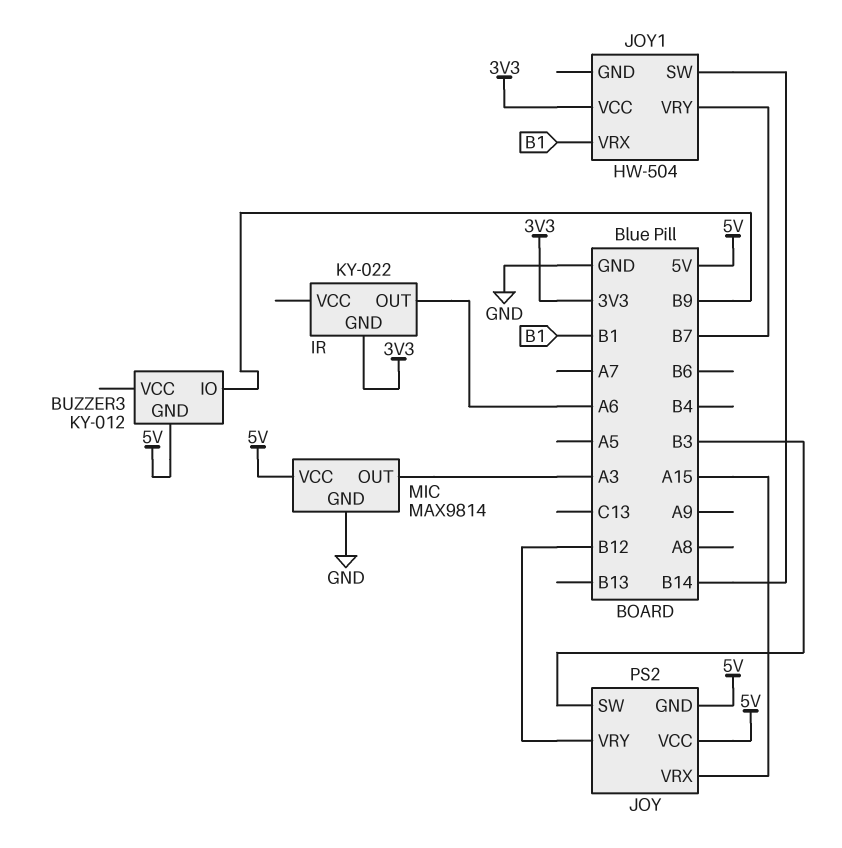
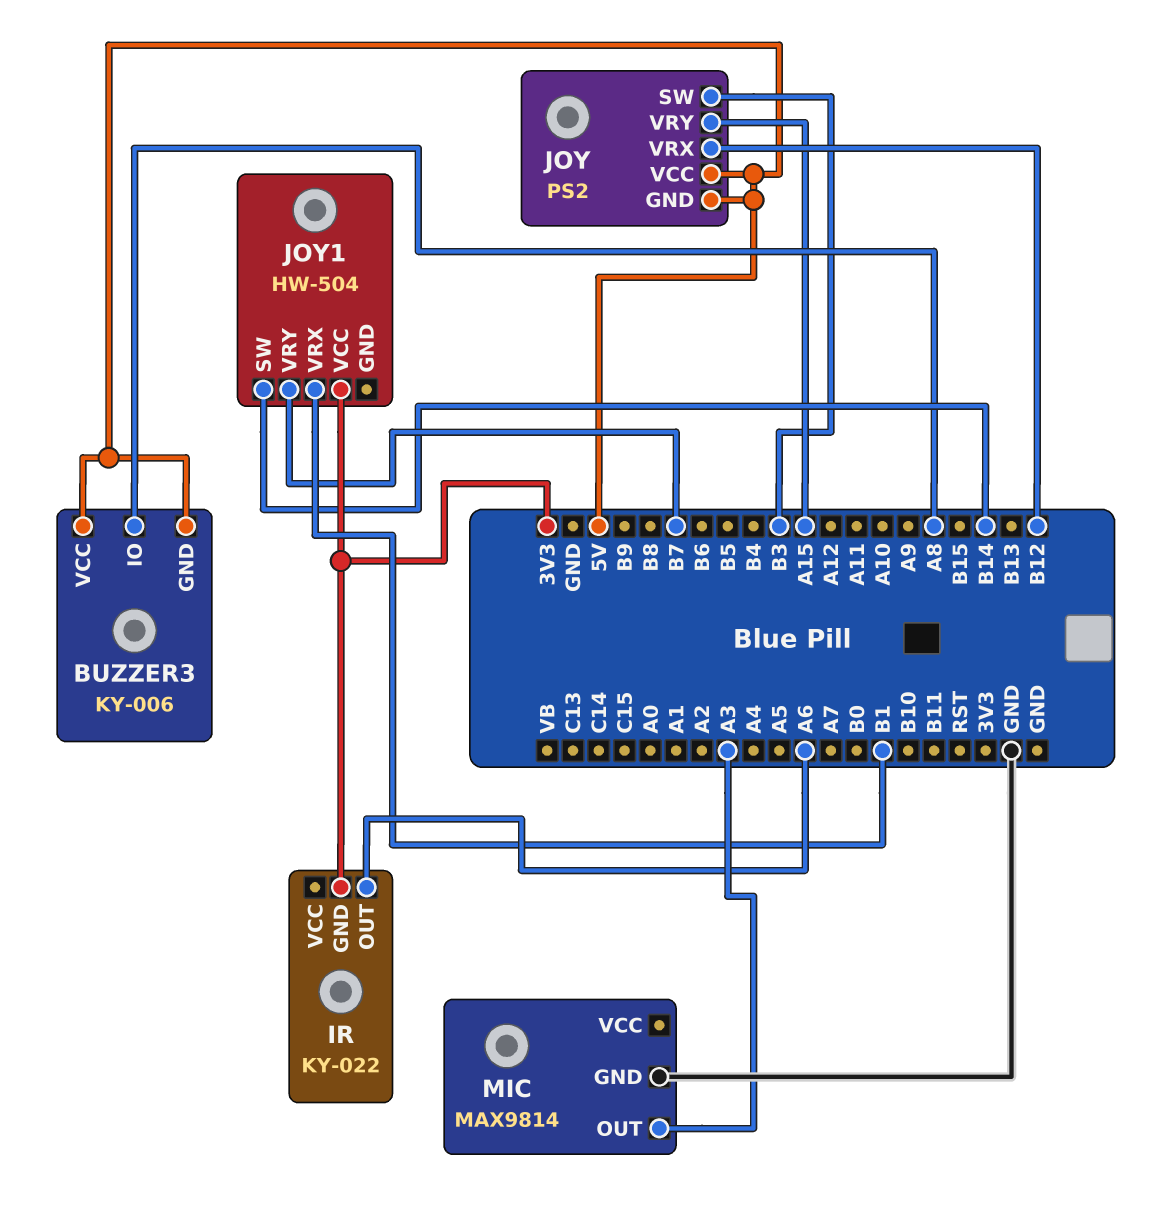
BUZZER3: KY-012 -> KY-006
BUZZER3 pin IO: B9 -> A8
BUZZER3 pin VCC: none -> 5V
JOY pin VRX: A15 -> B12
JOY pin VRY: B12 -> A15
MIC pin VCC: 5V -> none

